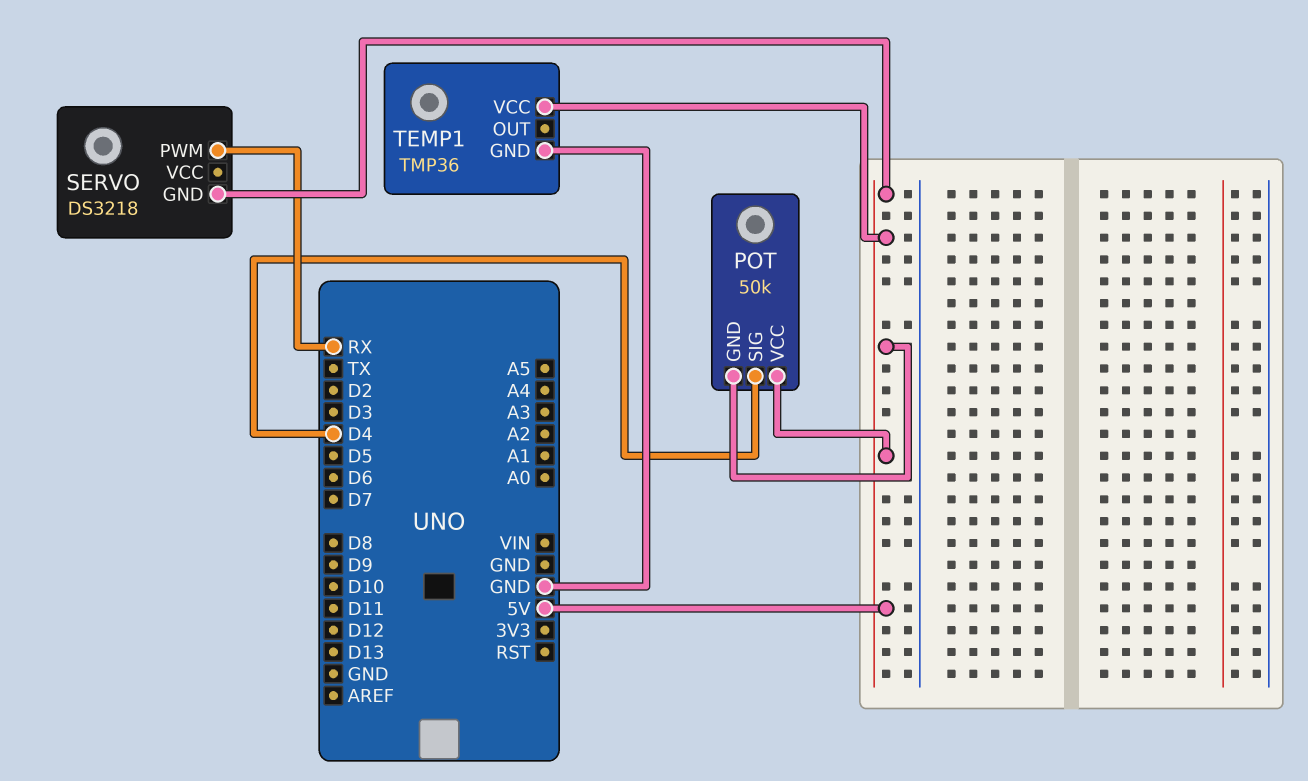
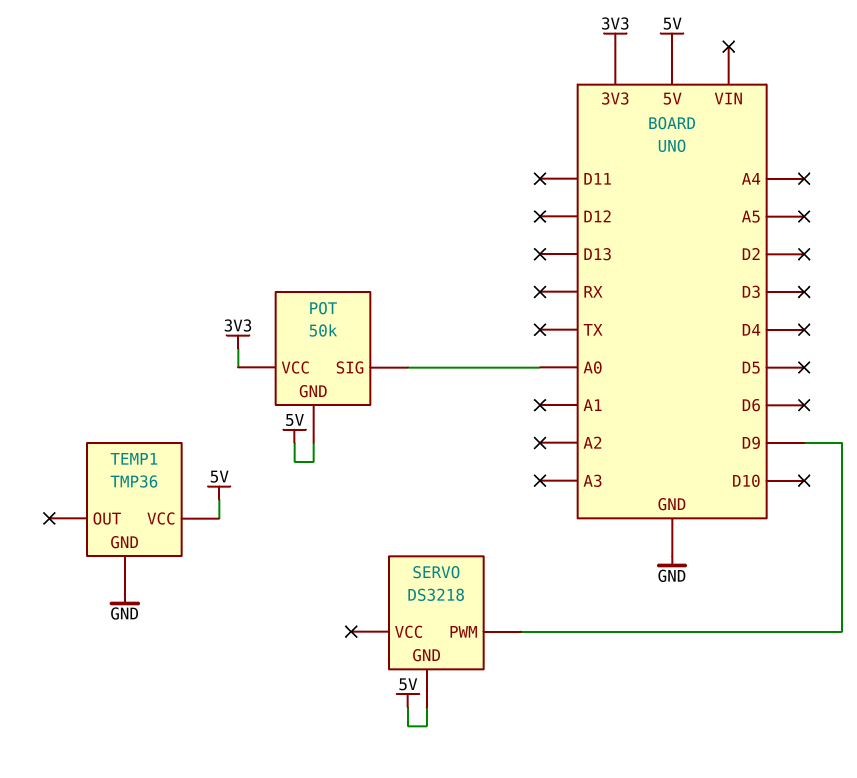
POT pin SIG: D4 -> A0
POT pin VCC: 5V -> 3V3
SERVO pin PWM: RX -> D9

